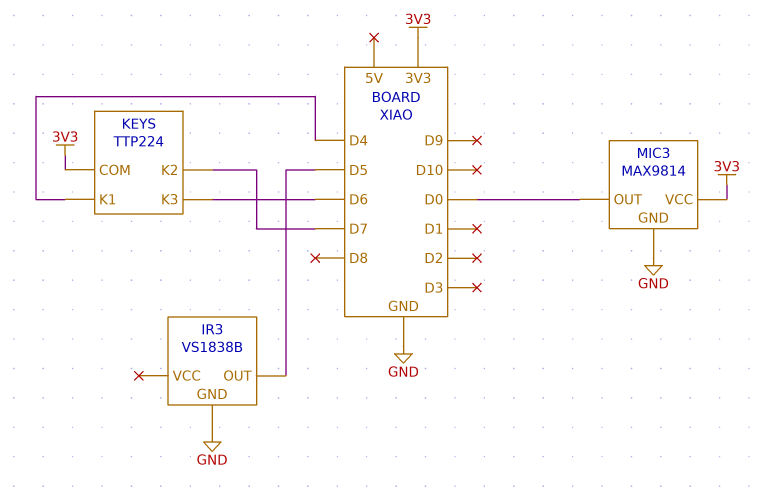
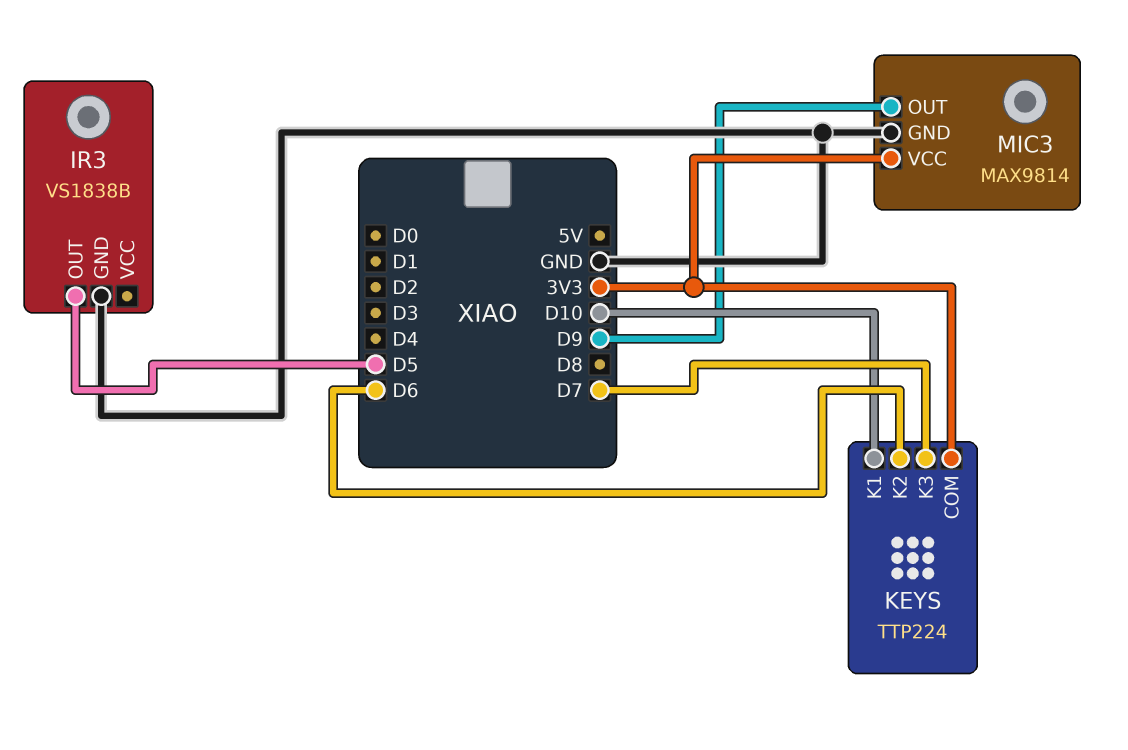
KEYS pin K1: D4 -> D10
KEYS pin K2: D7 -> D6
KEYS pin K3: D6 -> D7
MIC3 pin OUT: D0 -> D9

